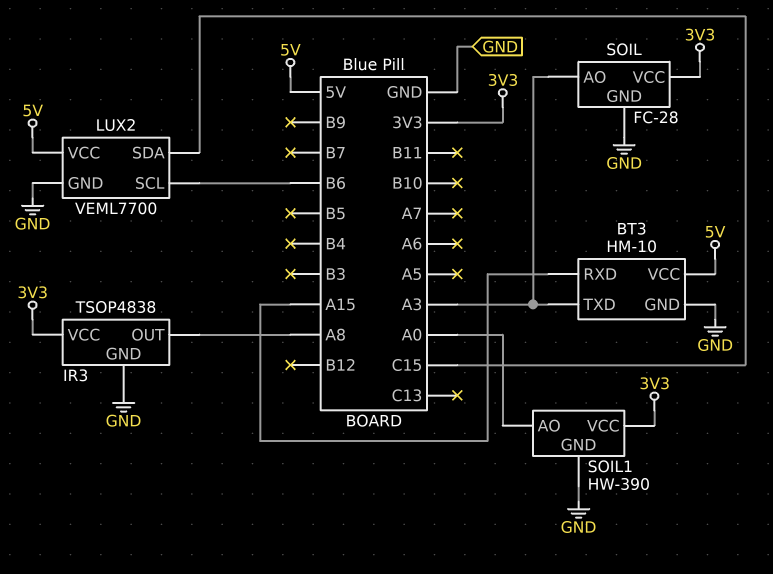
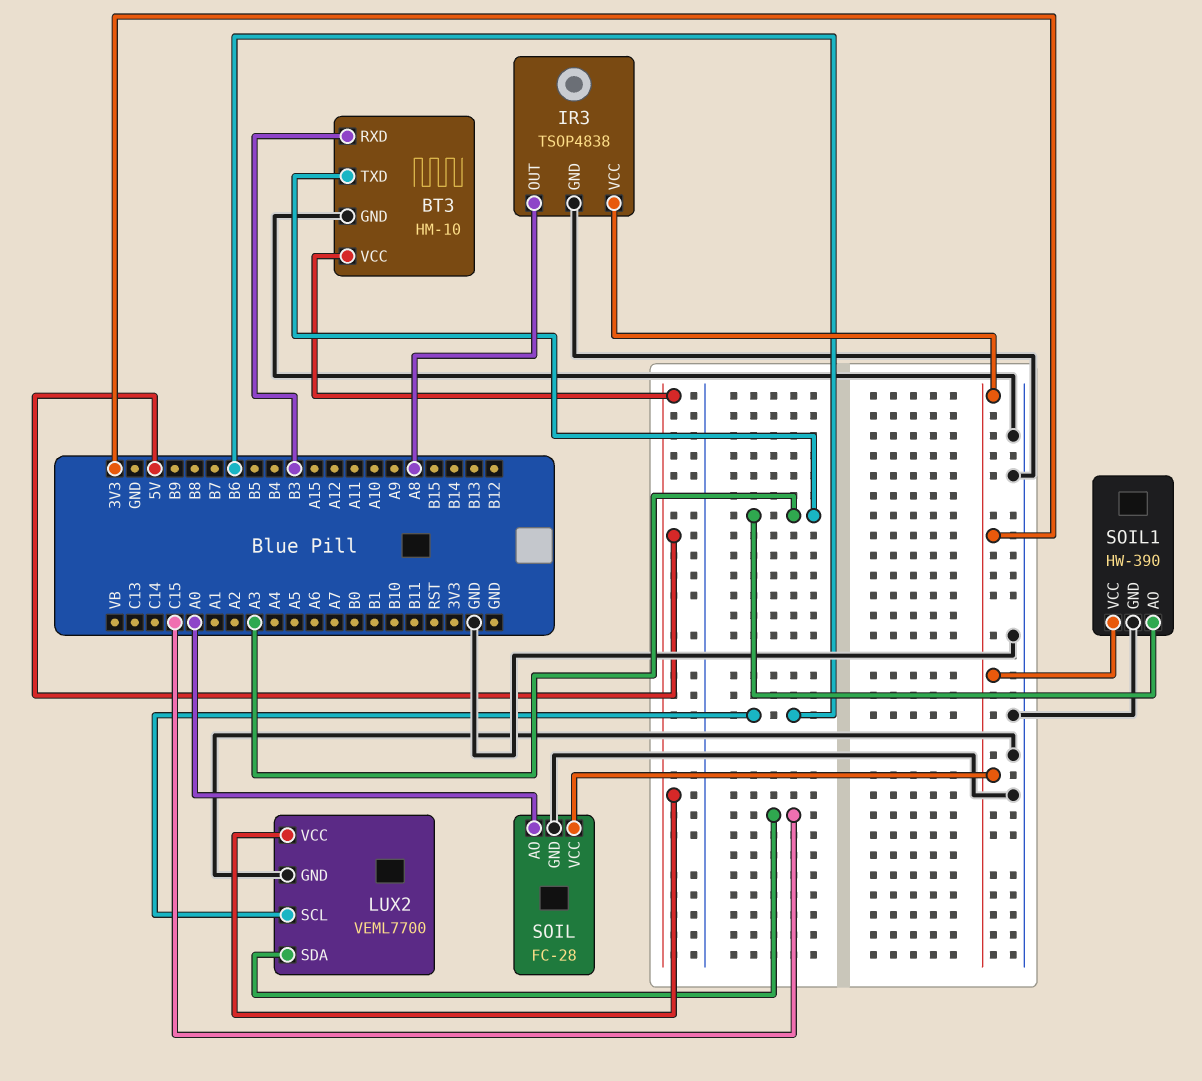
BT3 pin RXD: A15 -> B3
SOIL pin AO: A3 -> A0
SOIL1 pin AO: A0 -> A3

